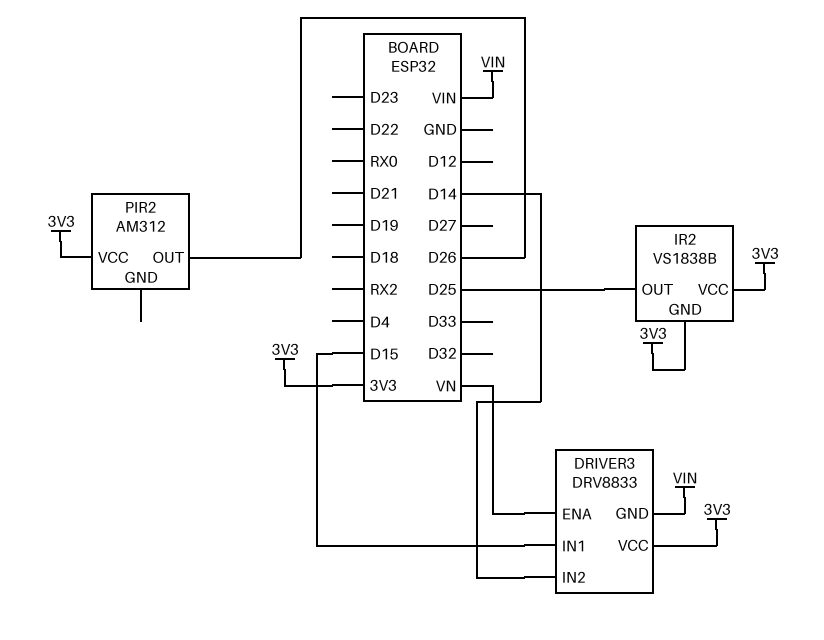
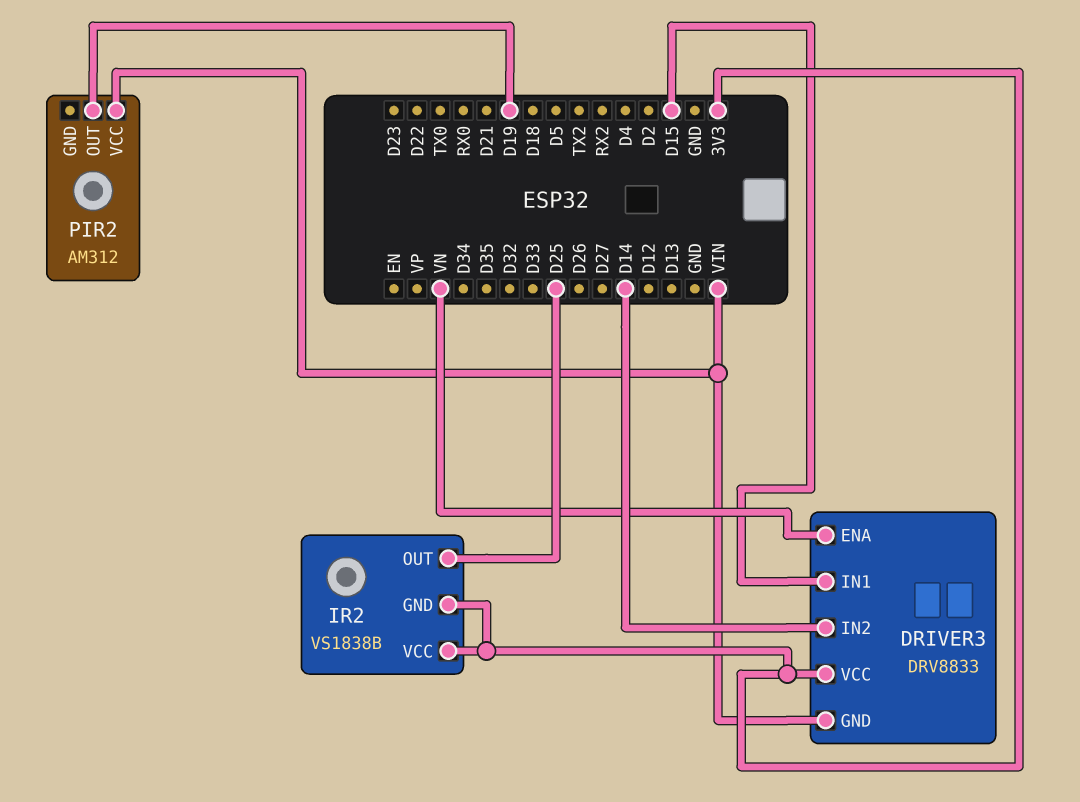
PIR2 pin OUT: D26 -> D19
PIR2 pin VCC: 3V3 -> VIN

